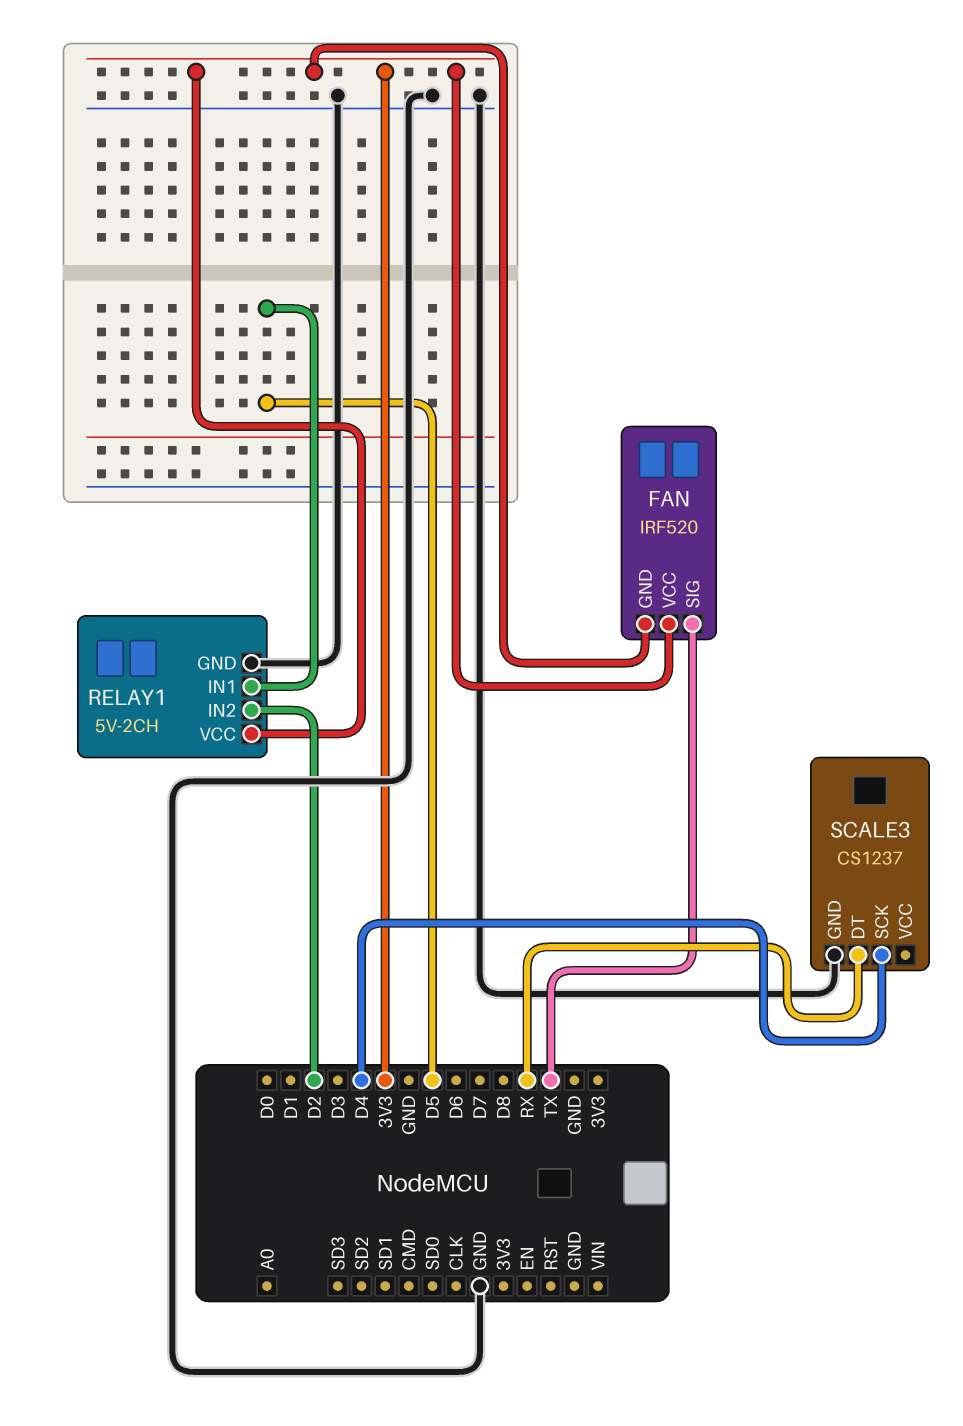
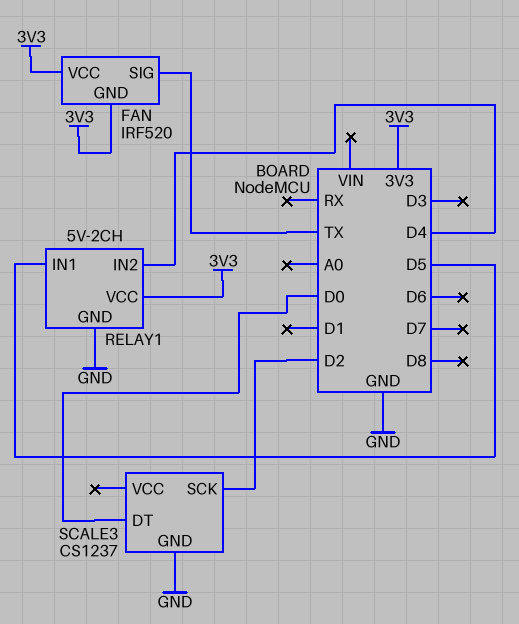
RELAY1 pin IN2: D2 -> D4
SCALE3 pin DT: RX -> D0
SCALE3 pin SCK: D4 -> D2

